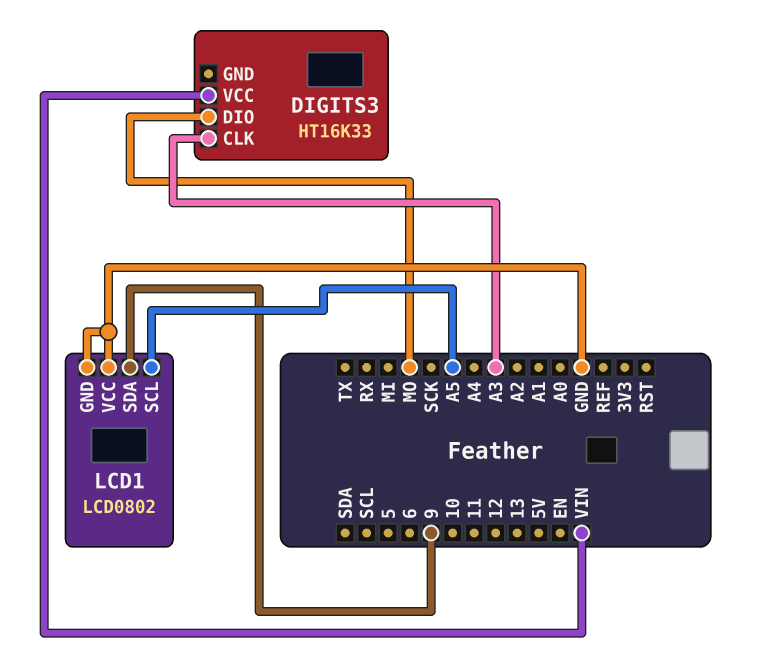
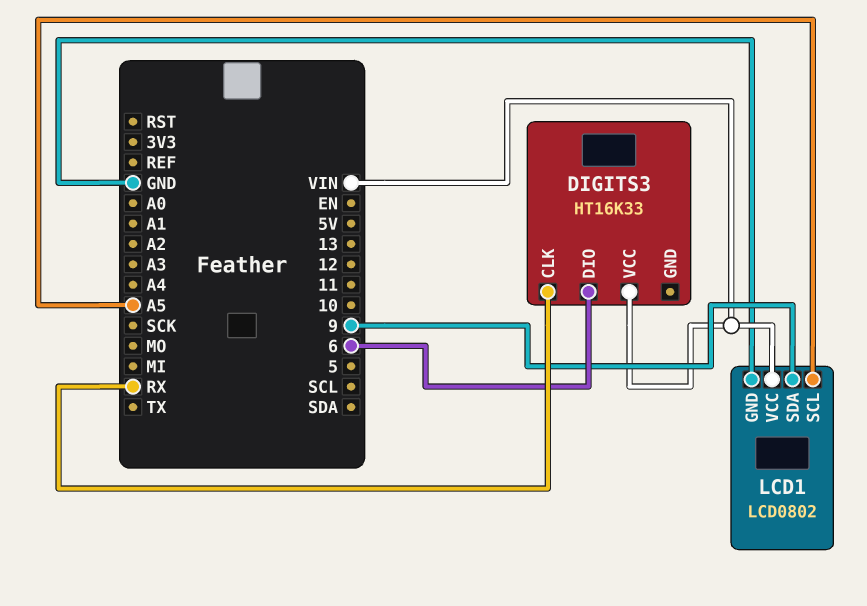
DIGITS3 pin CLK: A3 -> RX
DIGITS3 pin DIO: MO -> 6
LCD1 pin VCC: GND -> VIN

